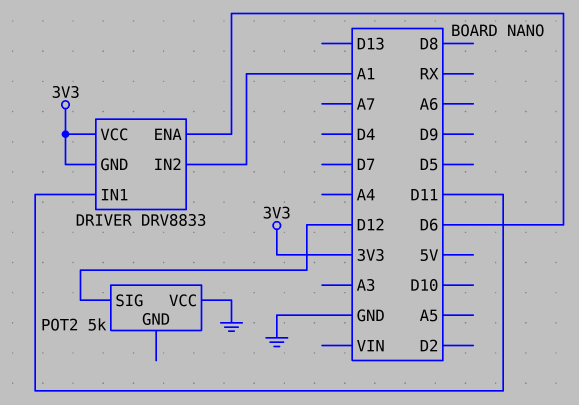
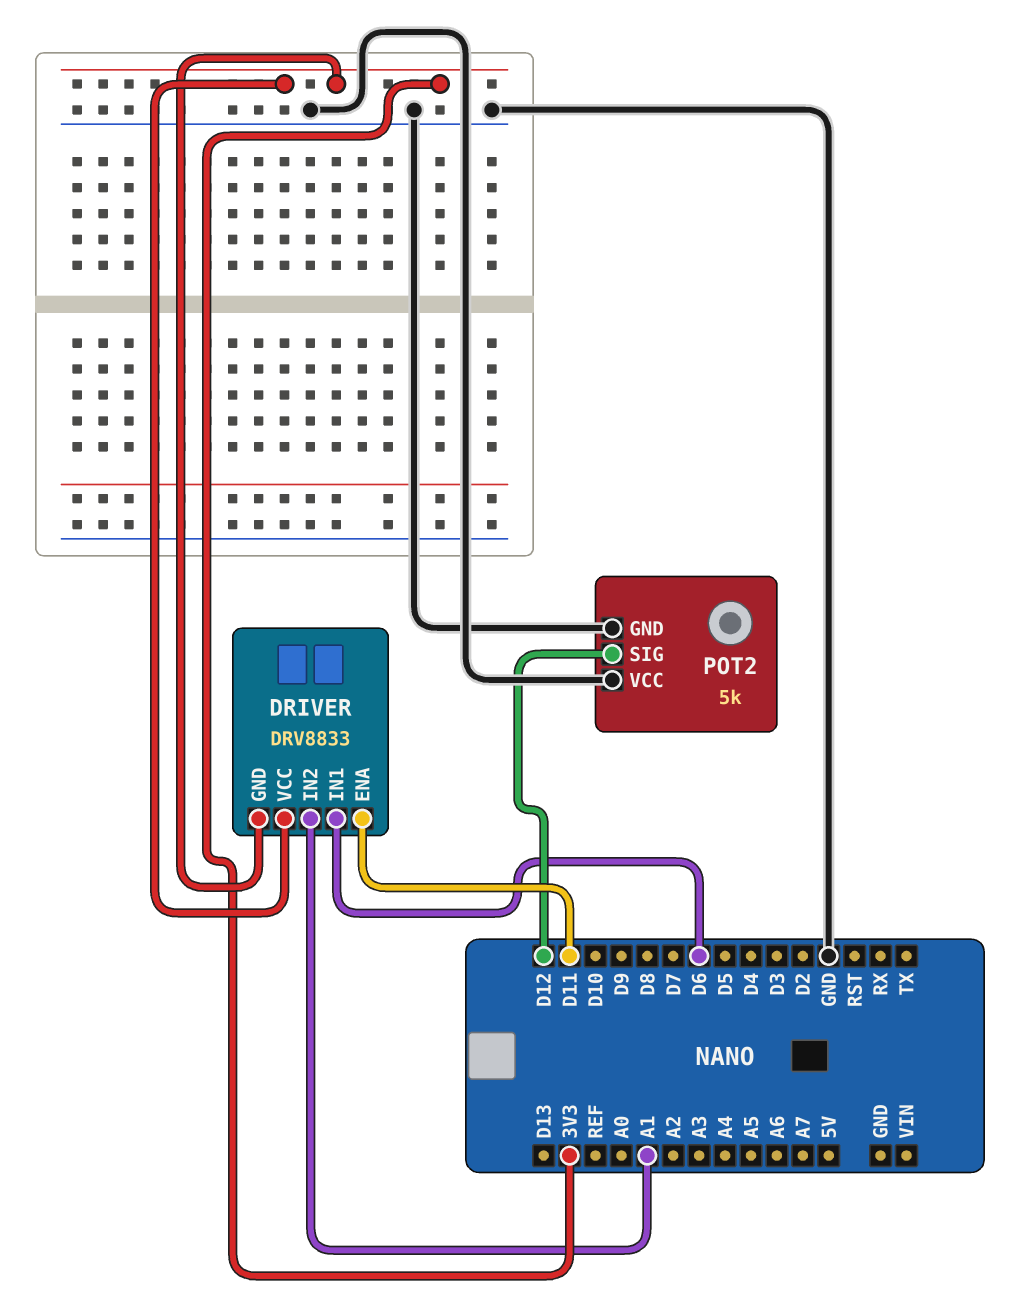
DRIVER pin ENA: D6 -> D11
DRIVER pin IN1: D11 -> D6
POT2 pin GND: none -> GND

